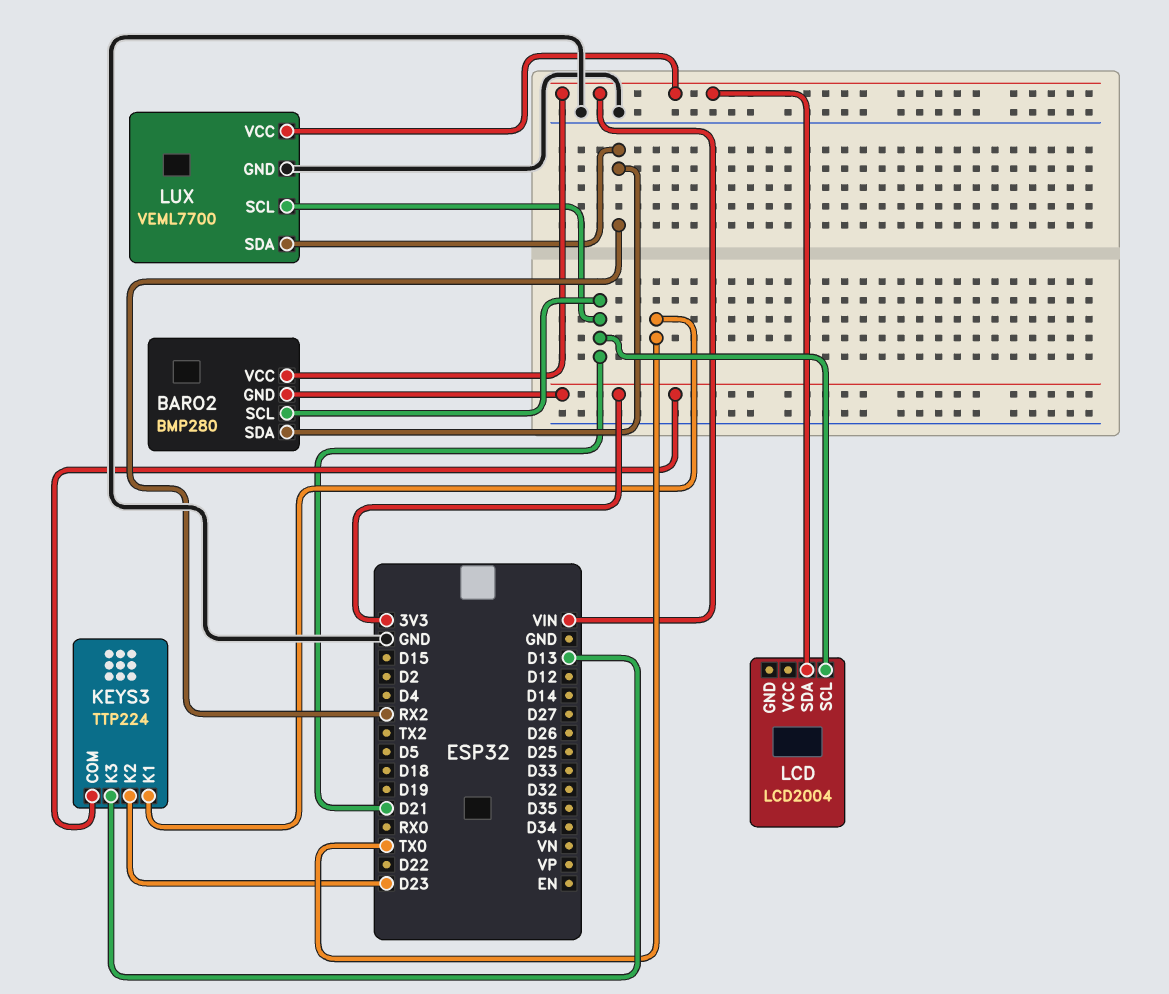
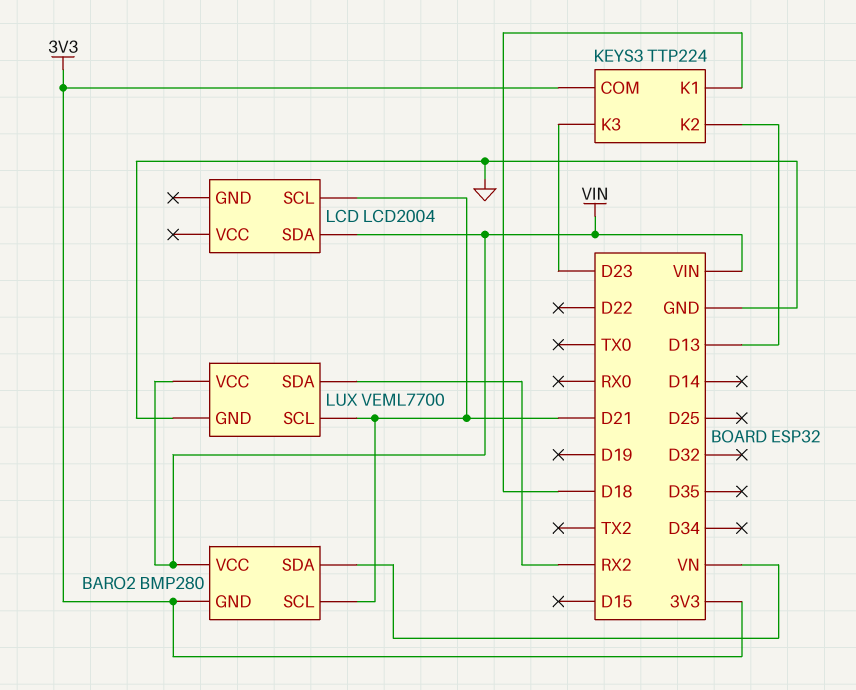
BARO2 pin SDA: RX2 -> VN
KEYS3 pin K1: TX0 -> D18
KEYS3 pin K2: D23 -> D13
KEYS3 pin K3: D13 -> D23

